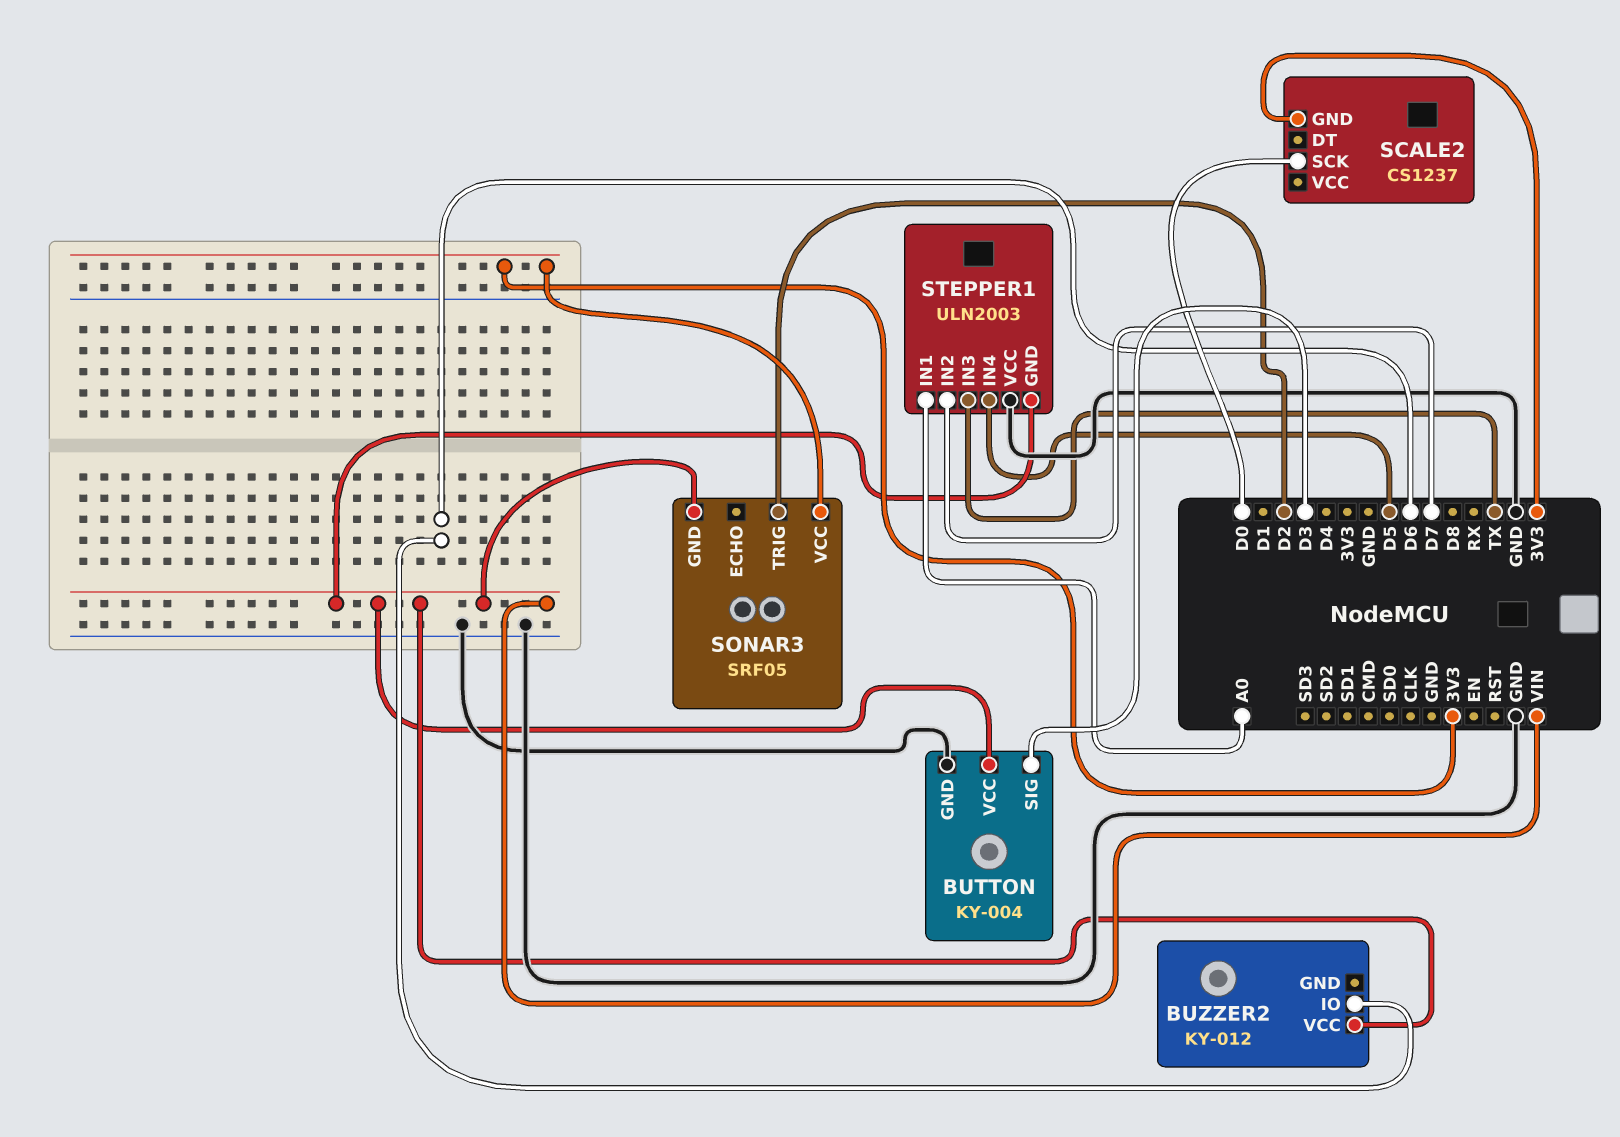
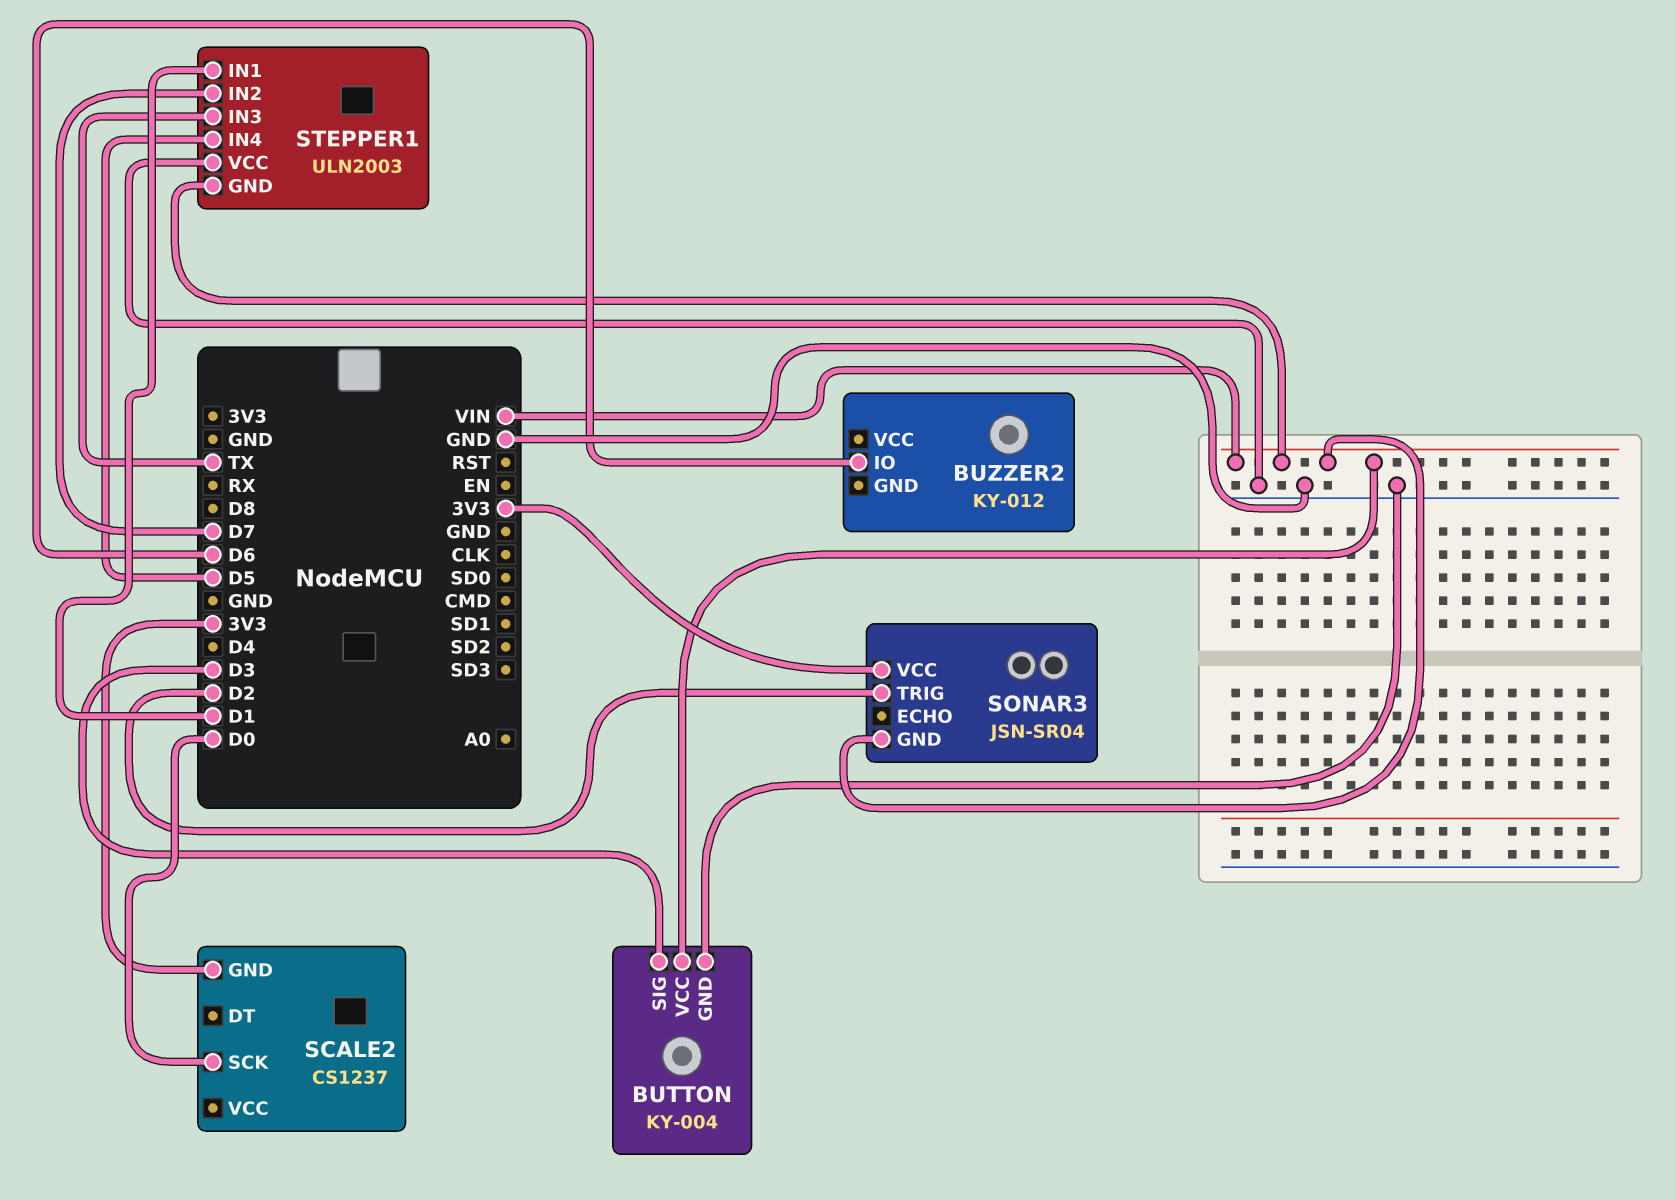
BUZZER2 pin VCC: VIN -> none
SONAR3: SRF05 -> JSN-SR04
STEPPER1 pin IN1: A0 -> D1

